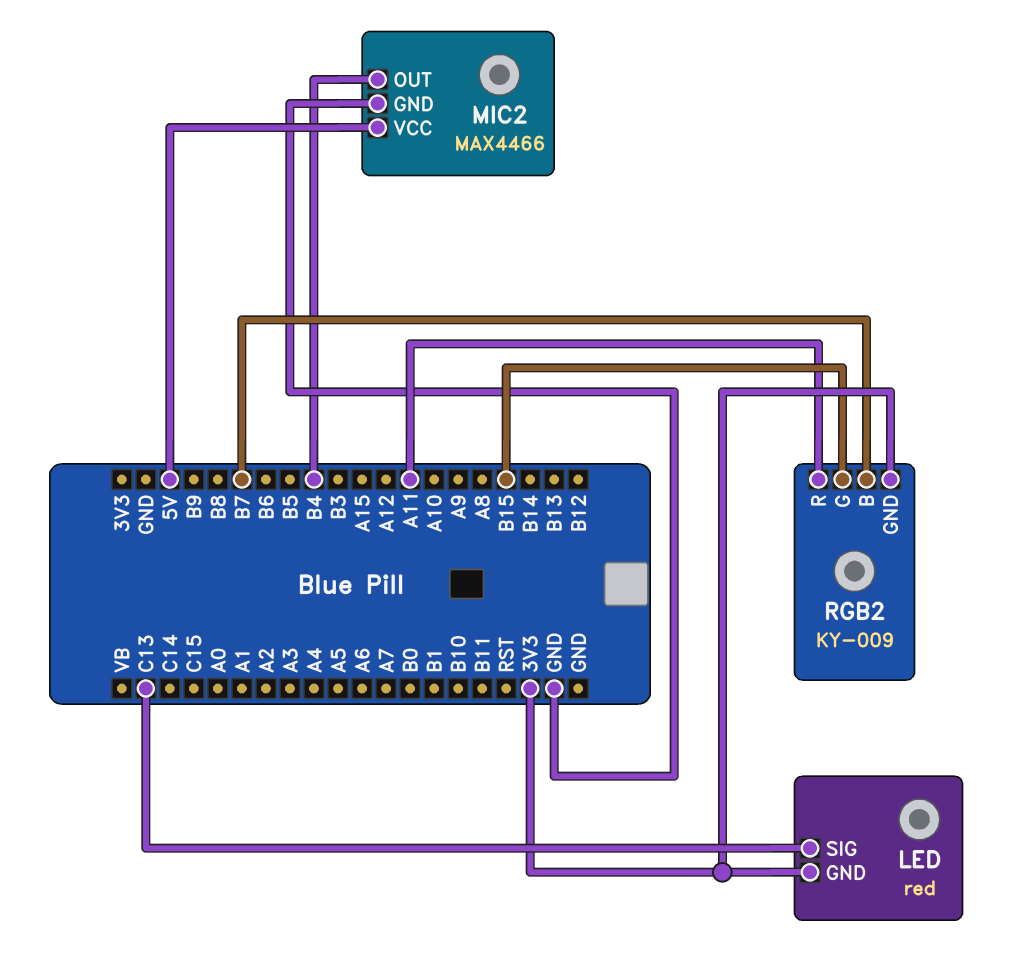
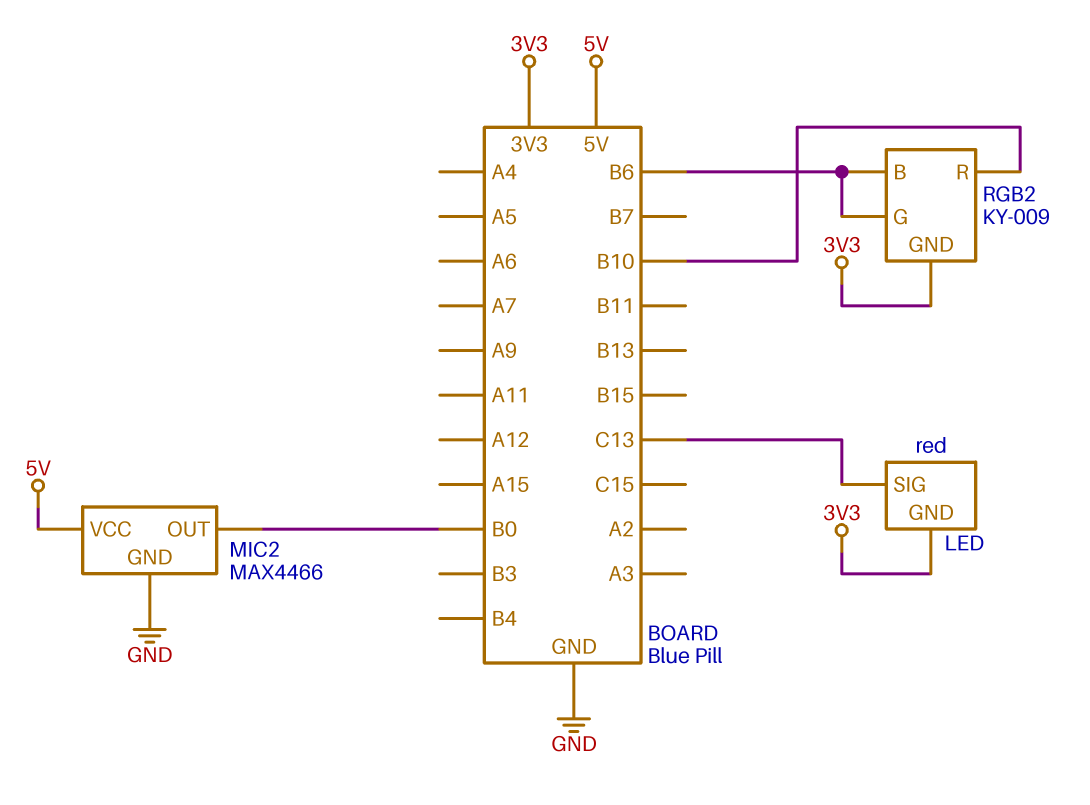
MIC2 pin OUT: B4 -> B0
RGB2 pin B: B7 -> B6
RGB2 pin G: B15 -> B6
RGB2 pin R: A11 -> B10

